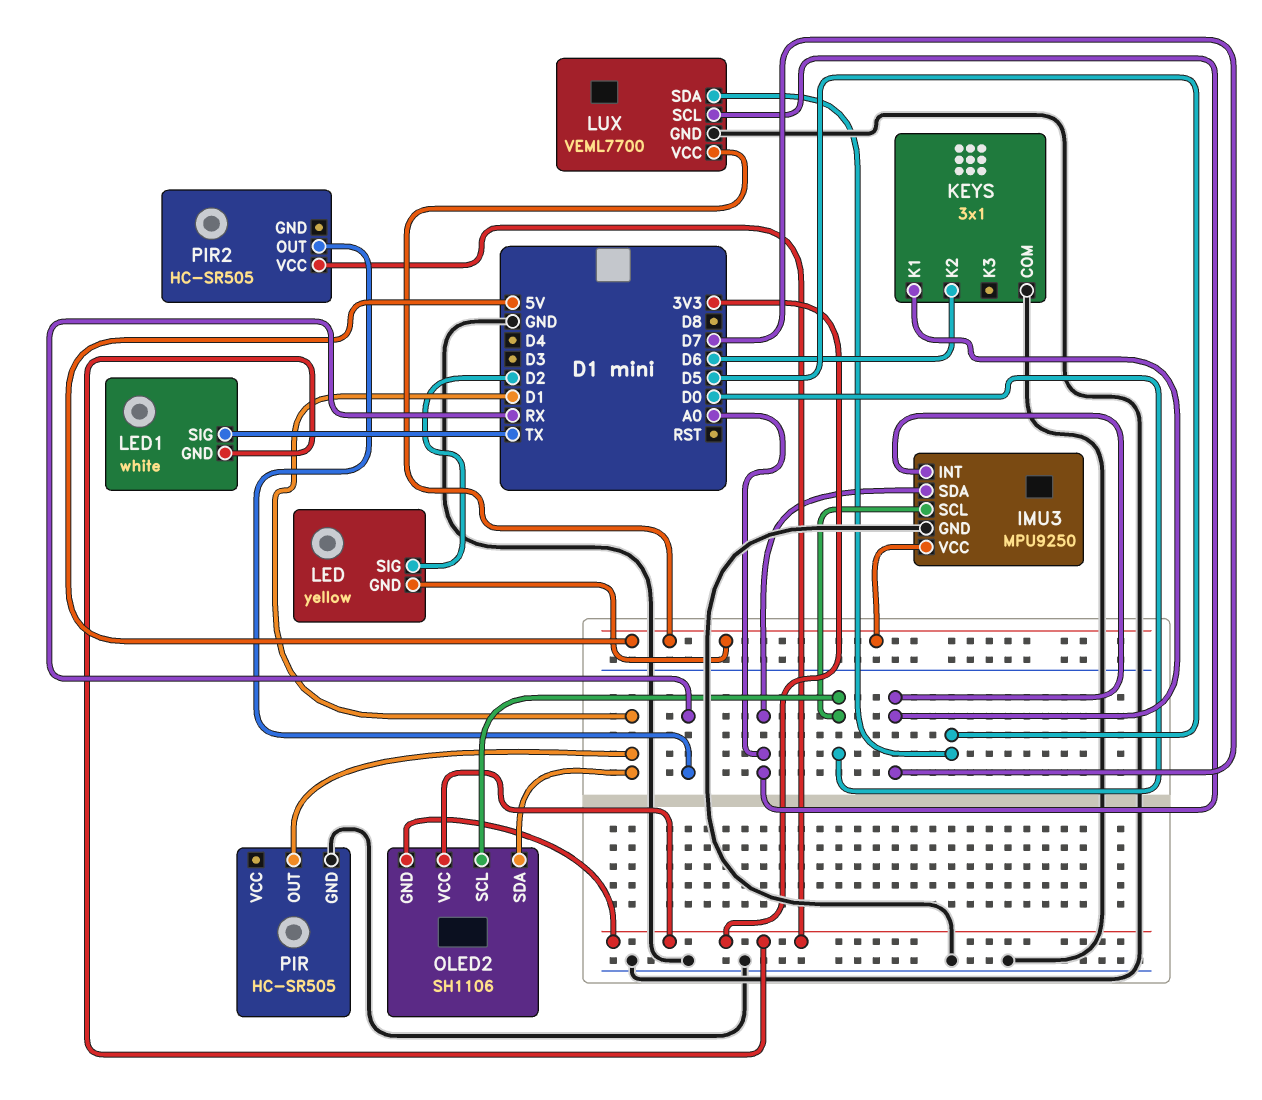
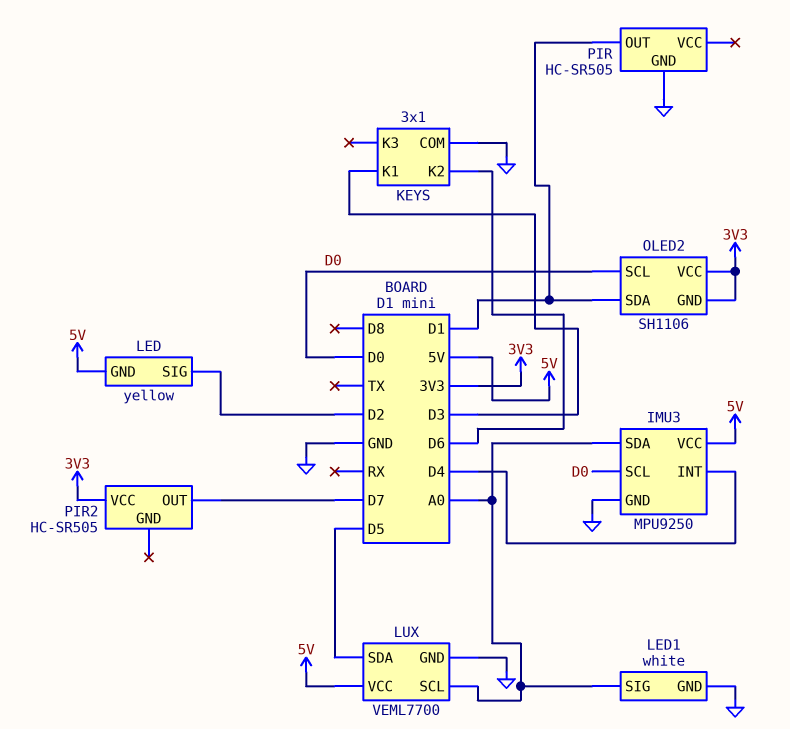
IMU3 pin INT: D7 -> D4
KEYS pin K1: D7 -> D3
LED1 pin GND: 3V3 -> GND
LED1 pin SIG: TX -> A0
PIR2 pin OUT: RX -> D7

